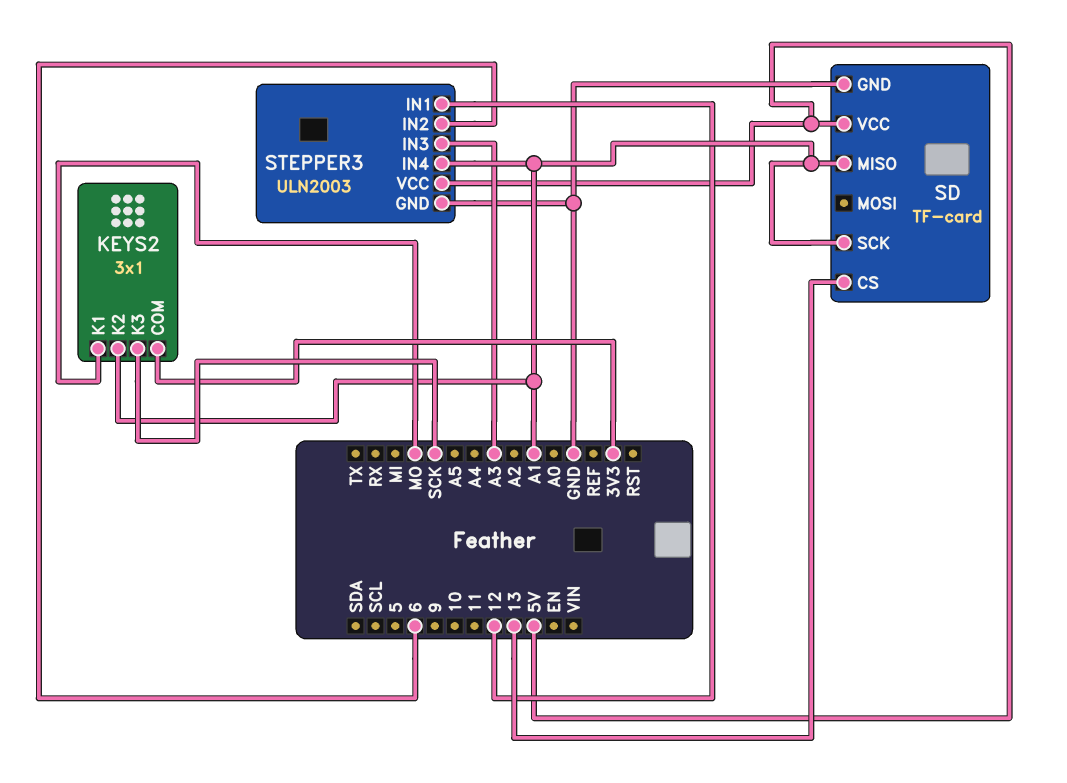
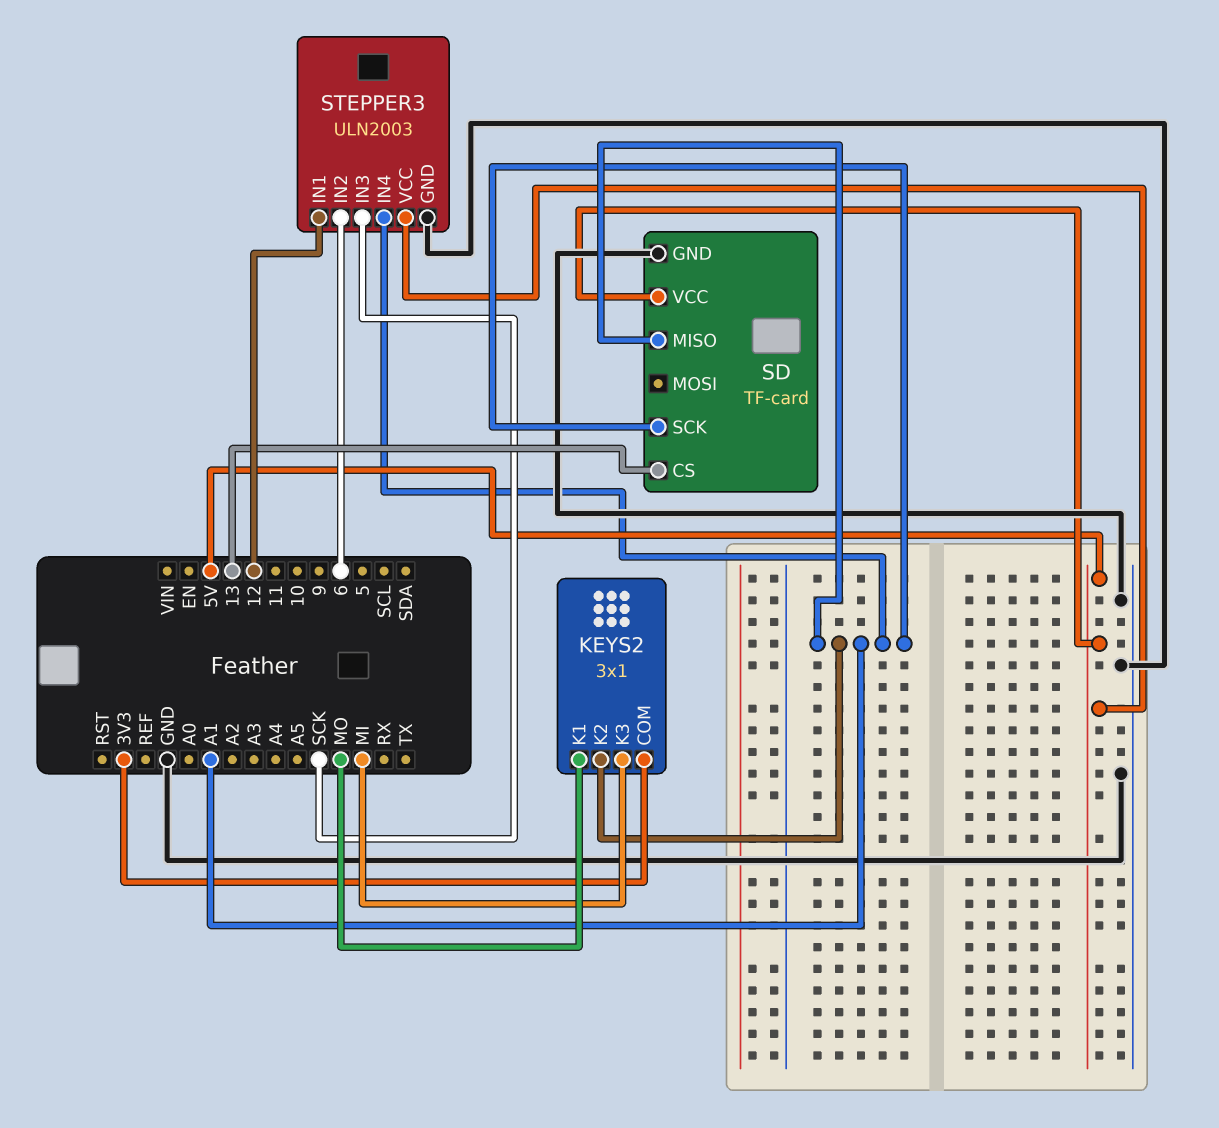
KEYS2 pin K3: SCK -> MI
STEPPER3 pin IN3: A3 -> SCK

